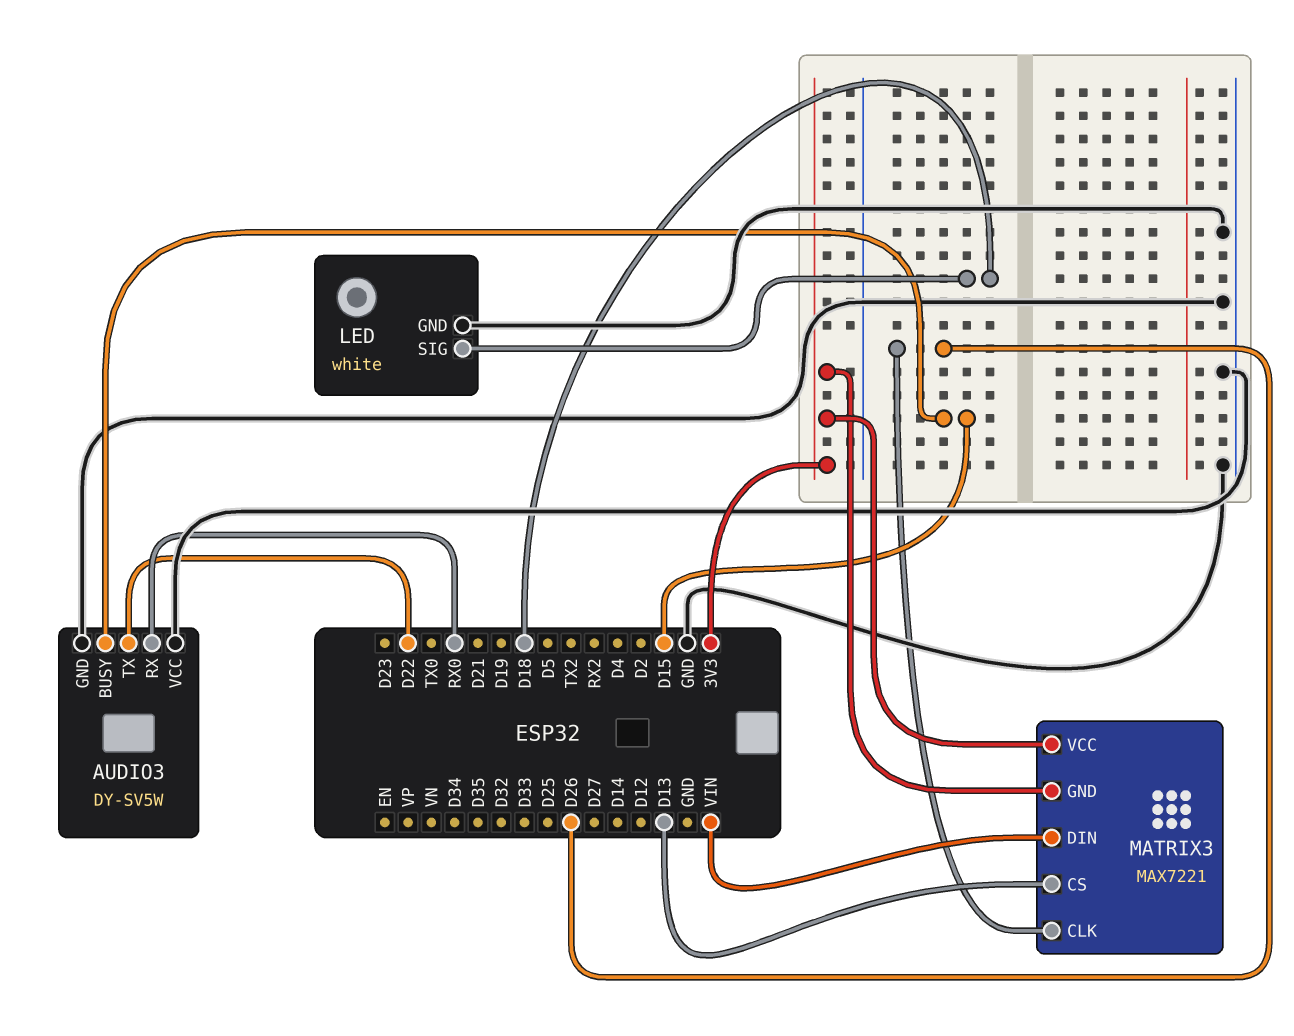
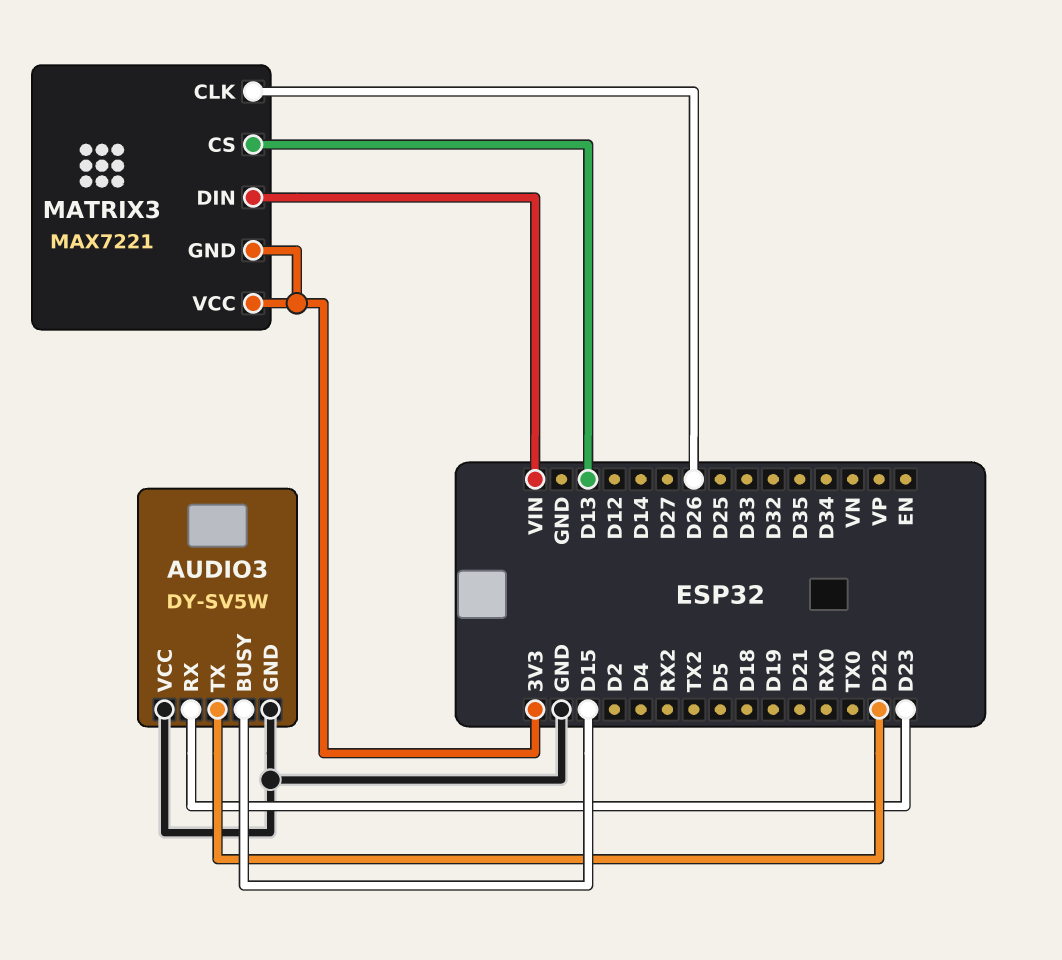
AUDIO3 pin RX: RX0 -> D23
LED: white -> none
LED pin GND: GND -> none
LED pin SIG: D18 -> none

